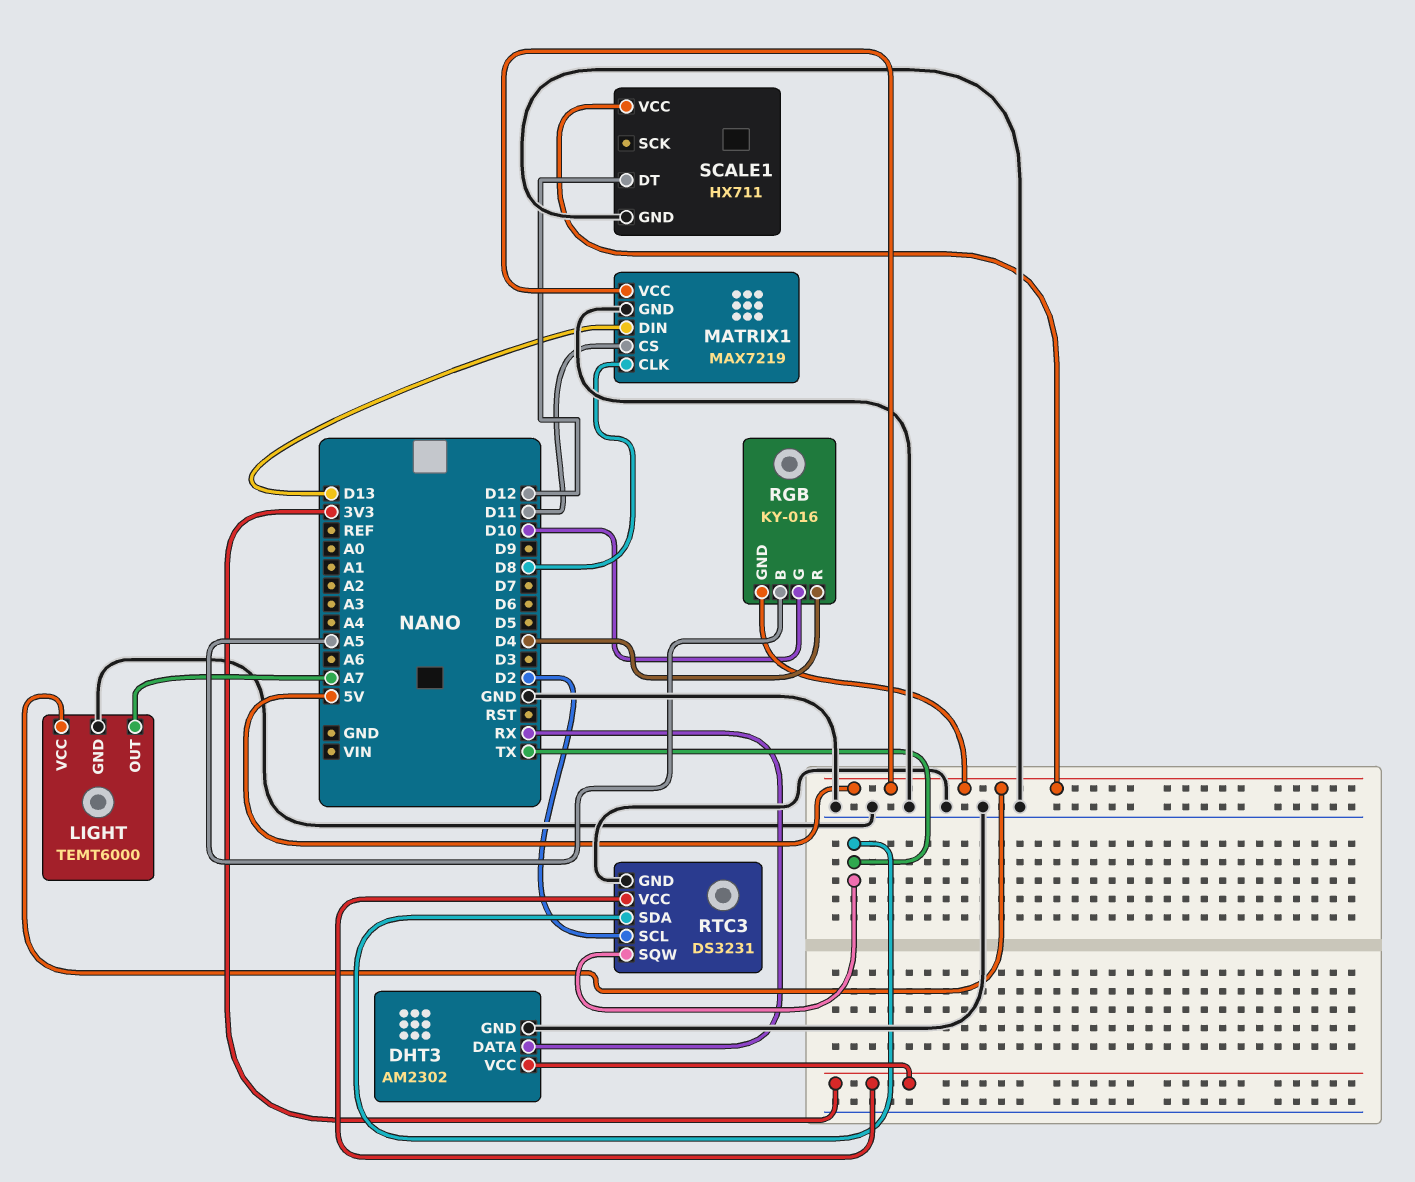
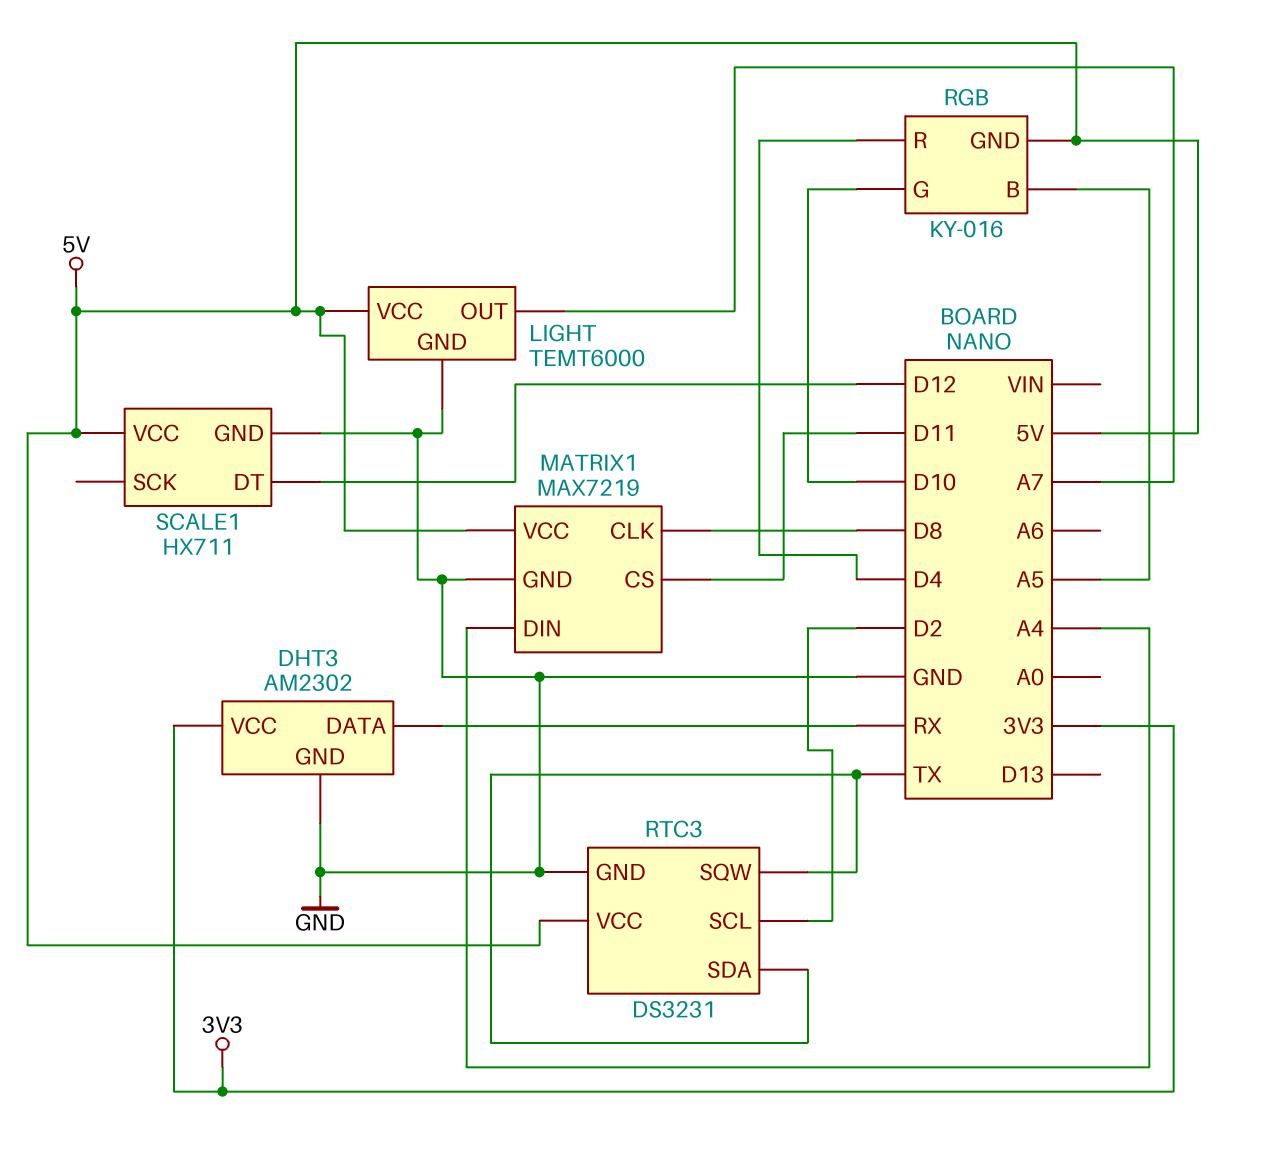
MATRIX1 pin DIN: D13 -> A4
RTC3 pin VCC: 3V3 -> 5V

